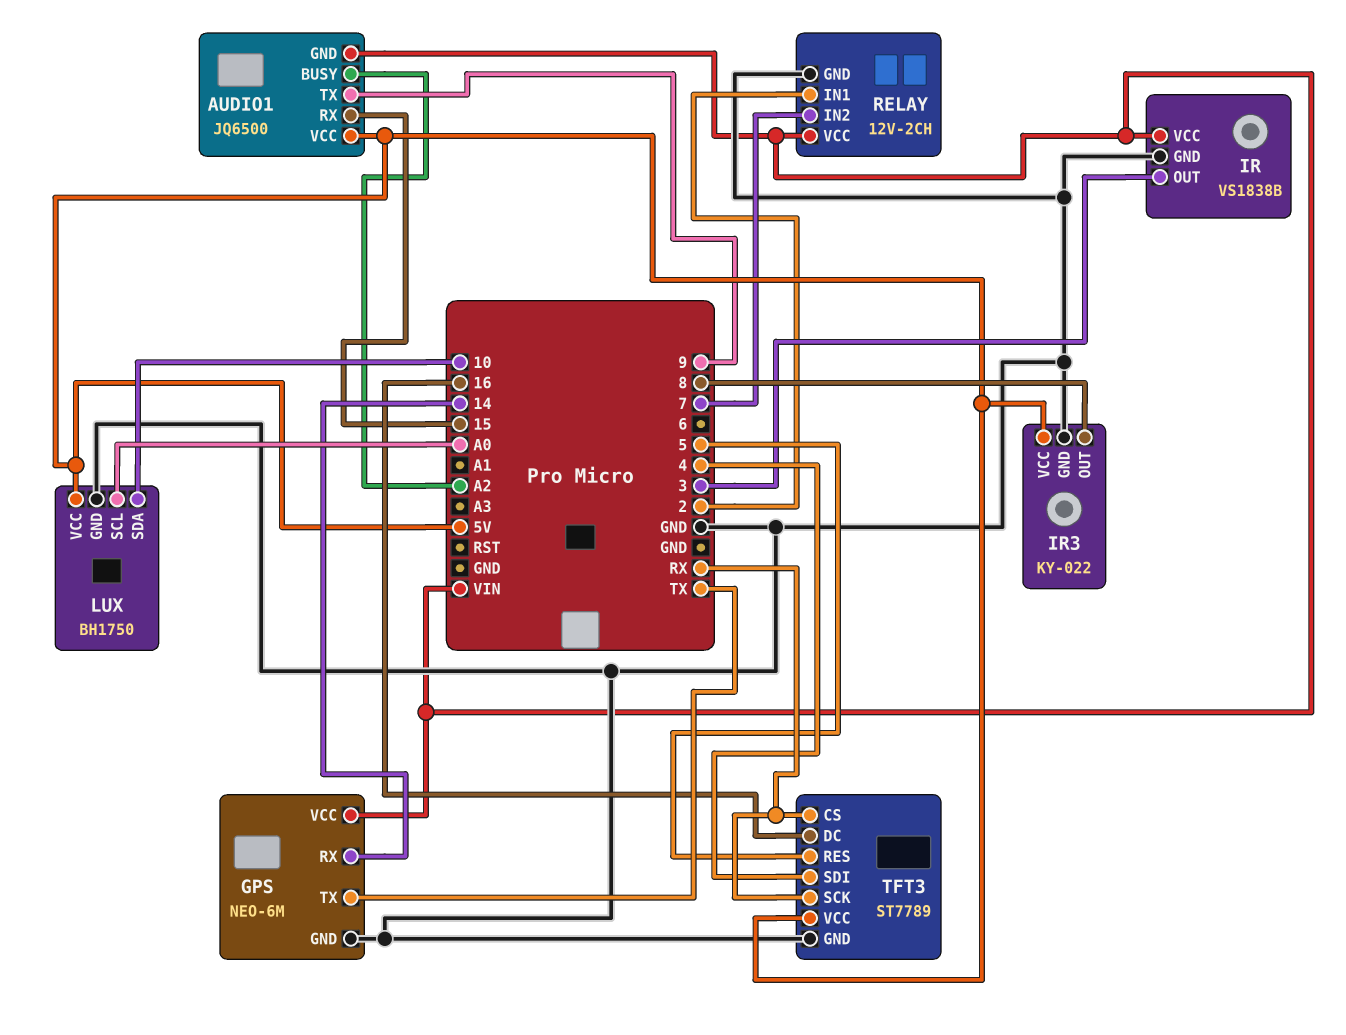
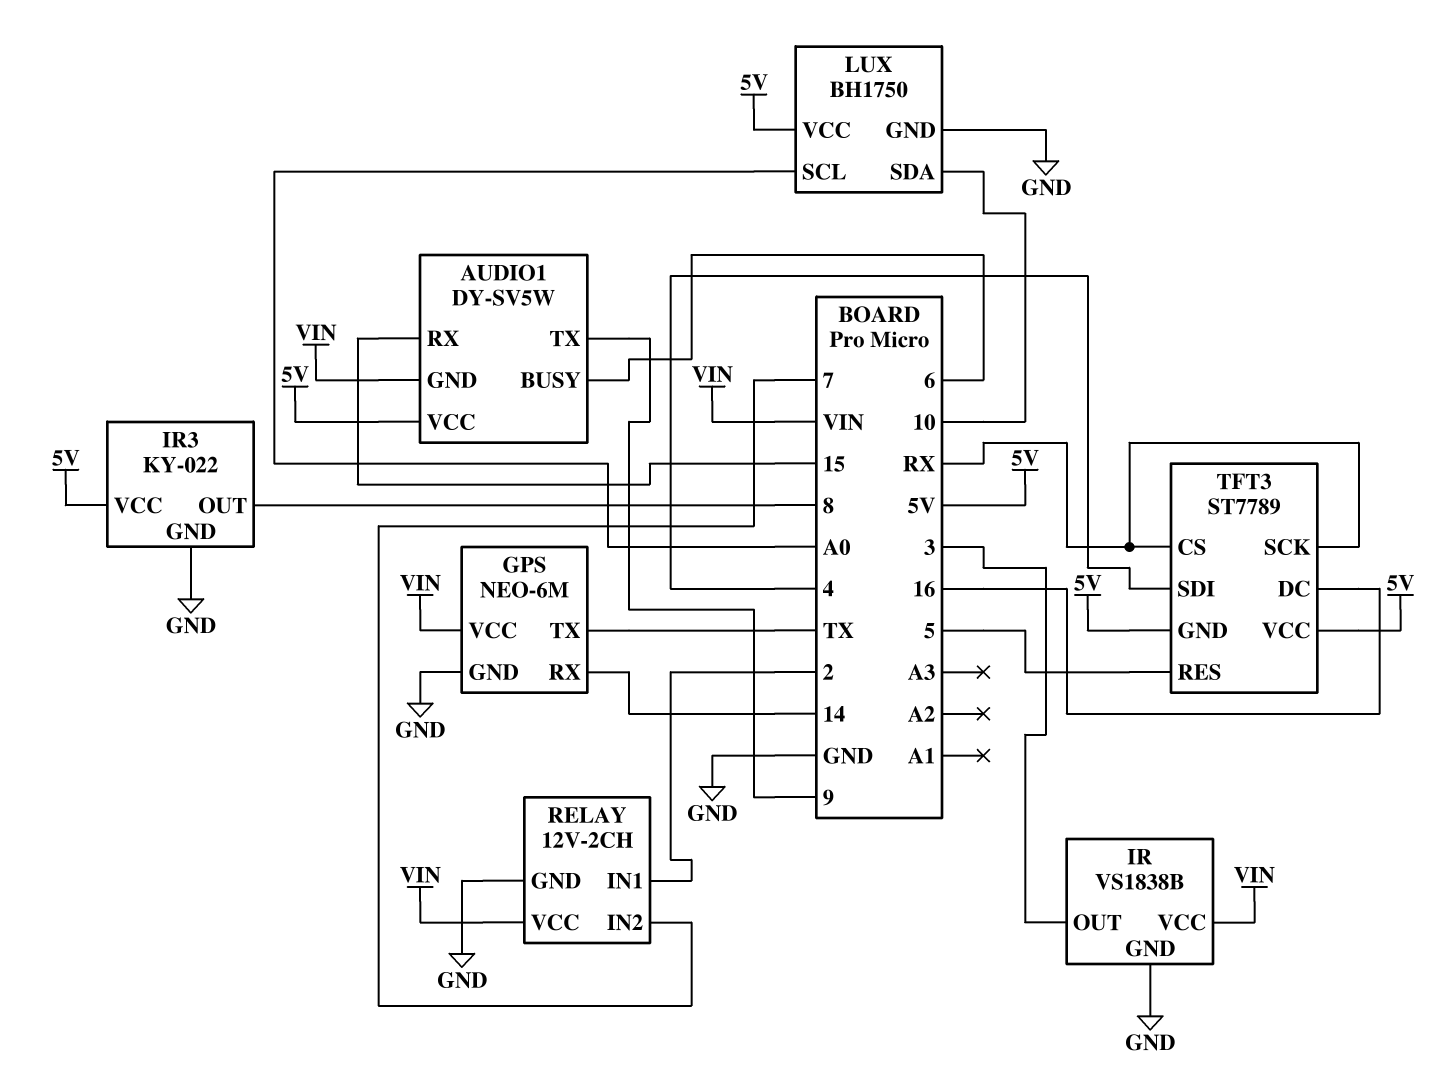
AUDIO1: JQ6500 -> DY-SV5W
AUDIO1 pin BUSY: A2 -> 6
TFT3 pin GND: GND -> 5V

